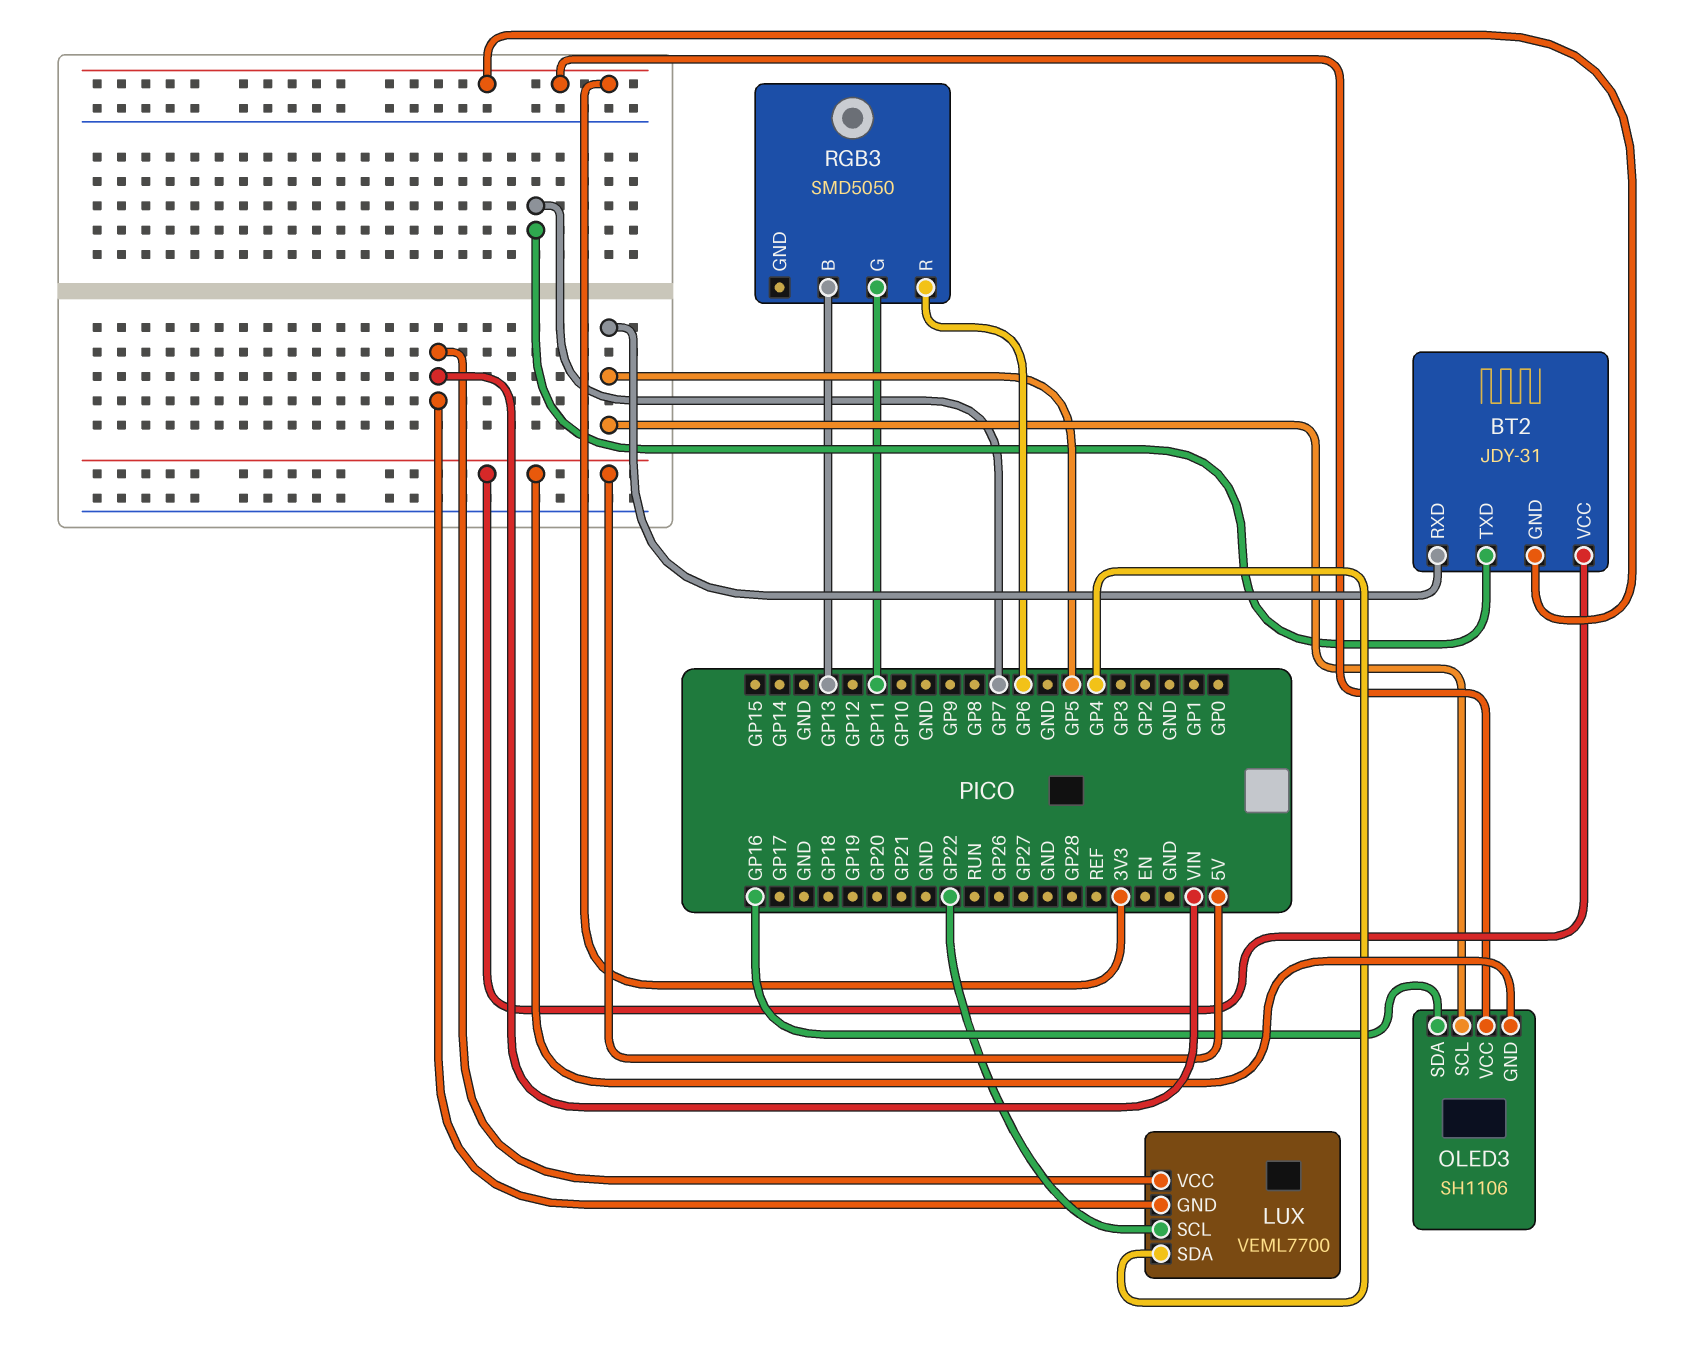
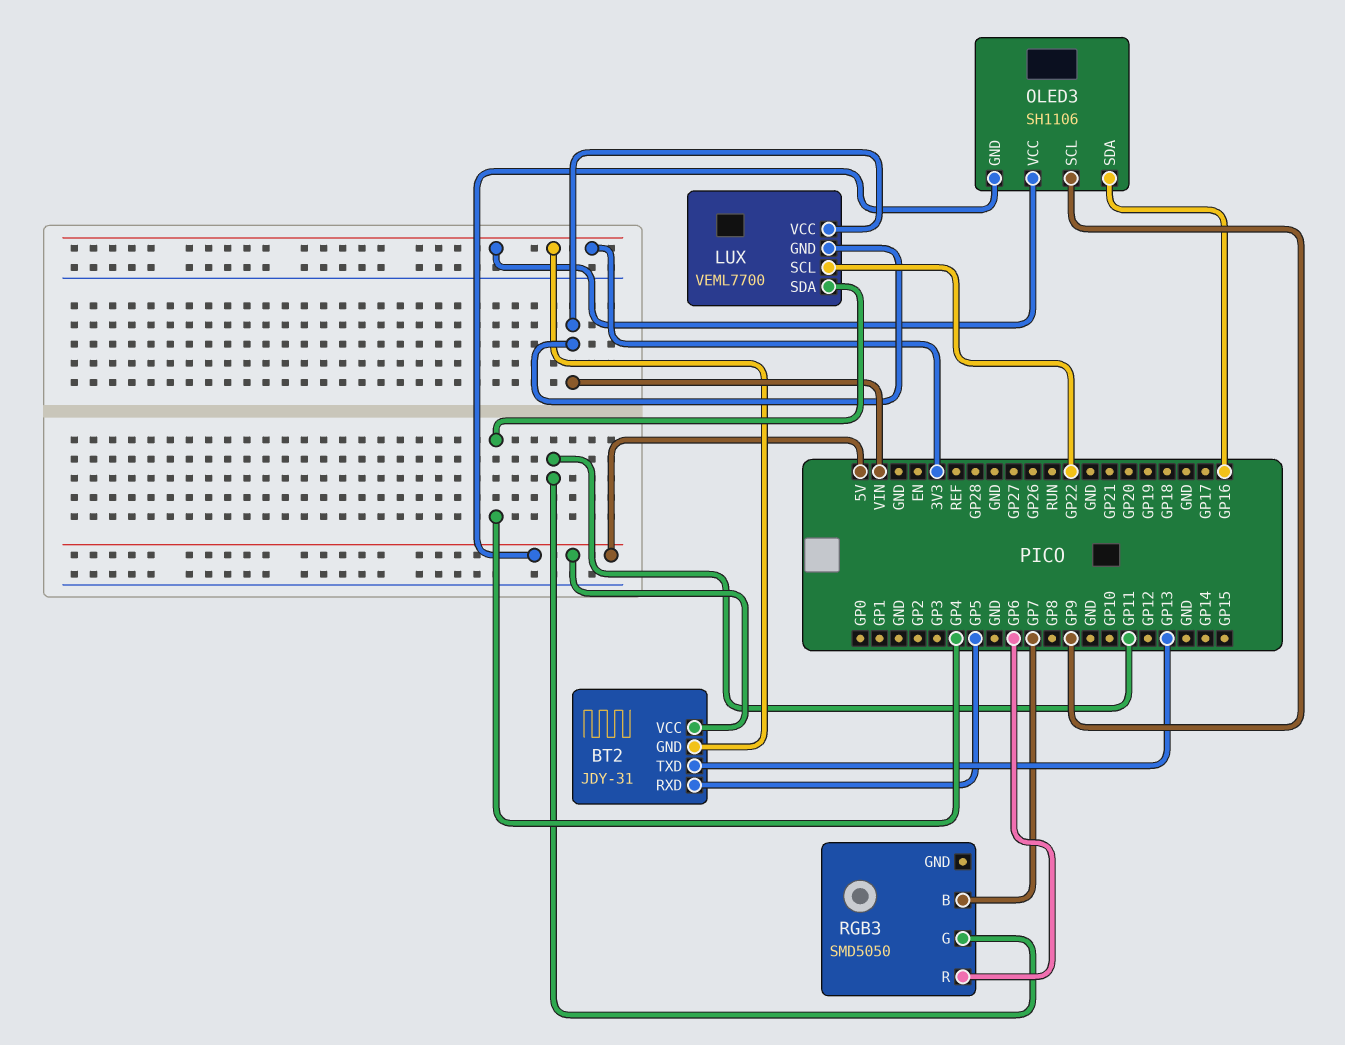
BT2 pin TXD: GP7 -> GP13
OLED3 pin SCL: GP5 -> GP9
RGB3 pin B: GP13 -> GP7

